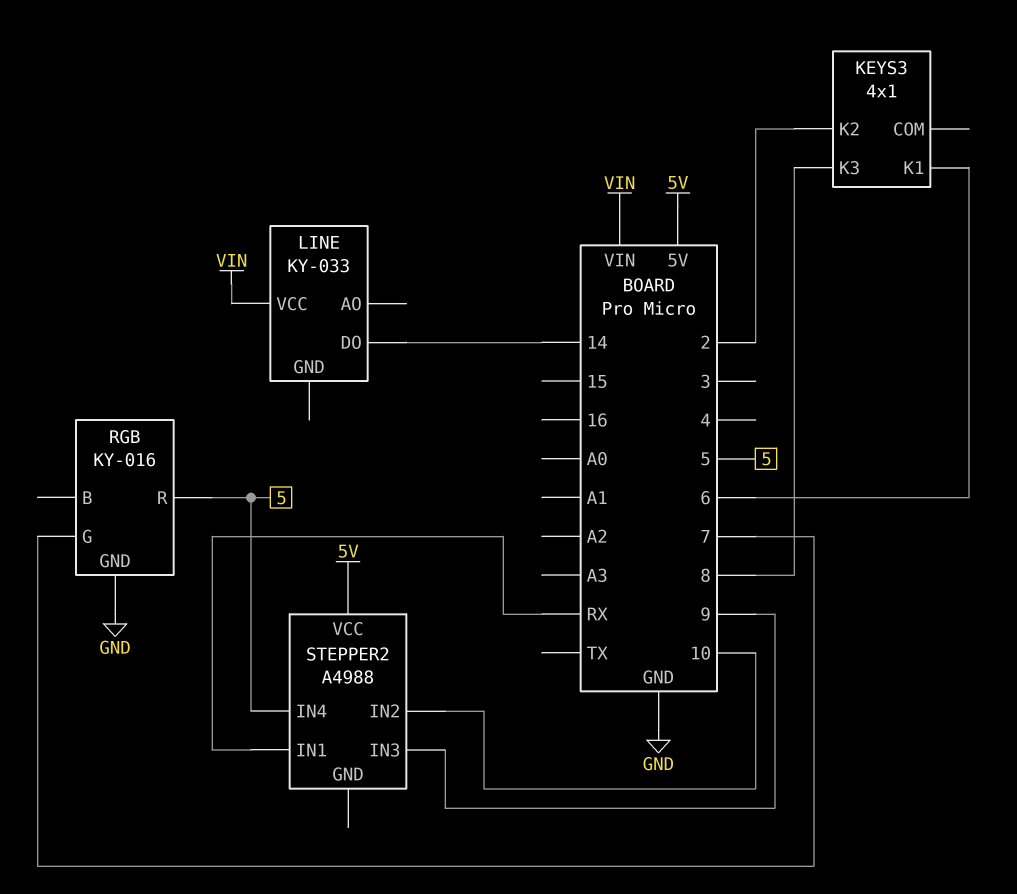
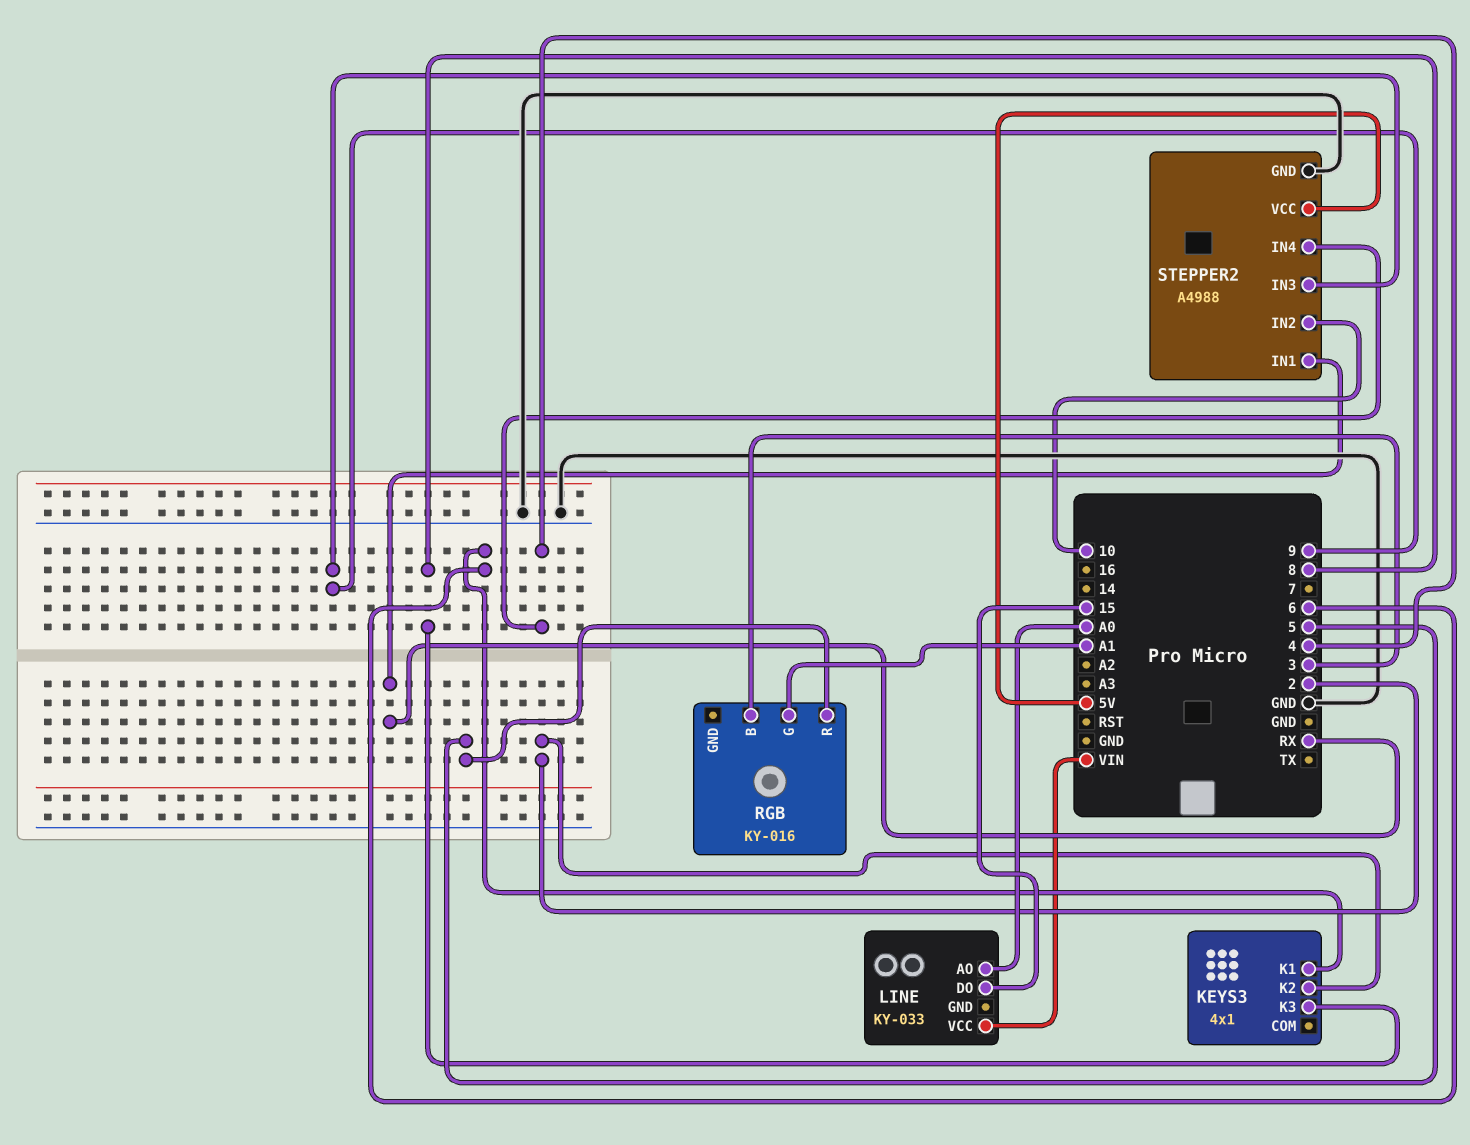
LINE pin AO: none -> A0
LINE pin DO: 14 -> 15
RGB pin B: none -> 3
RGB pin G: 7 -> A1
RGB pin GND: GND -> none
STEPPER2 pin GND: none -> GND
STEPPER2 pin IN4: 5 -> 4

